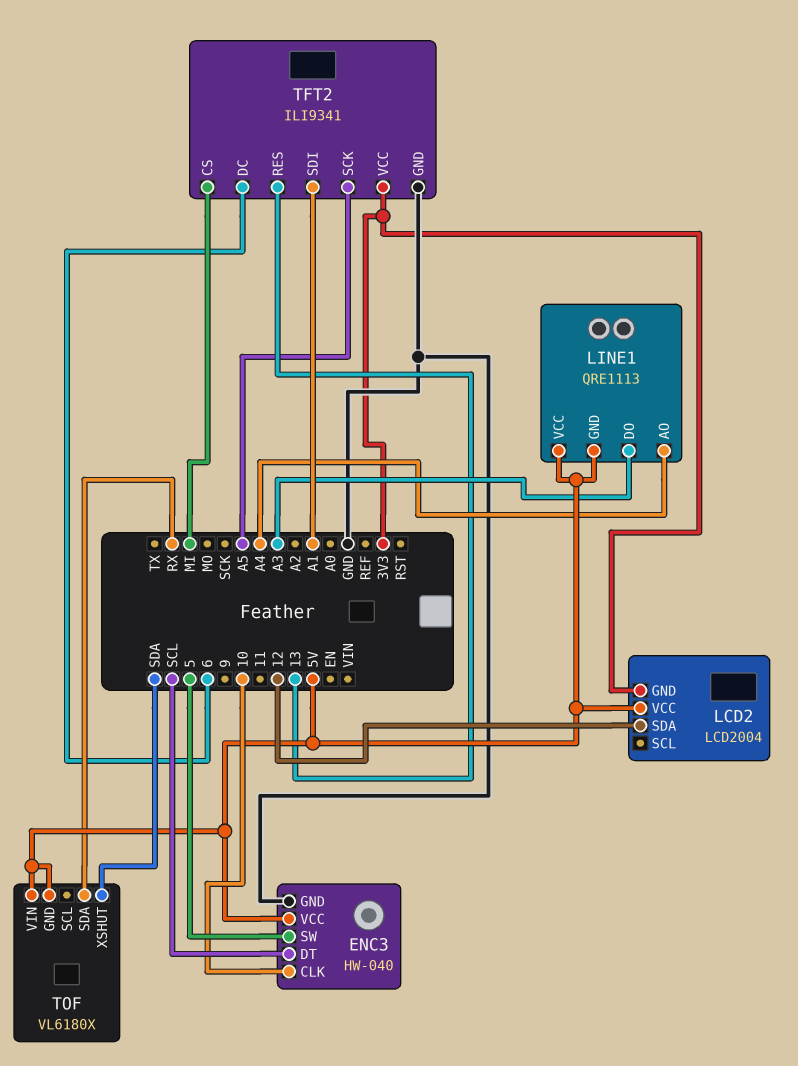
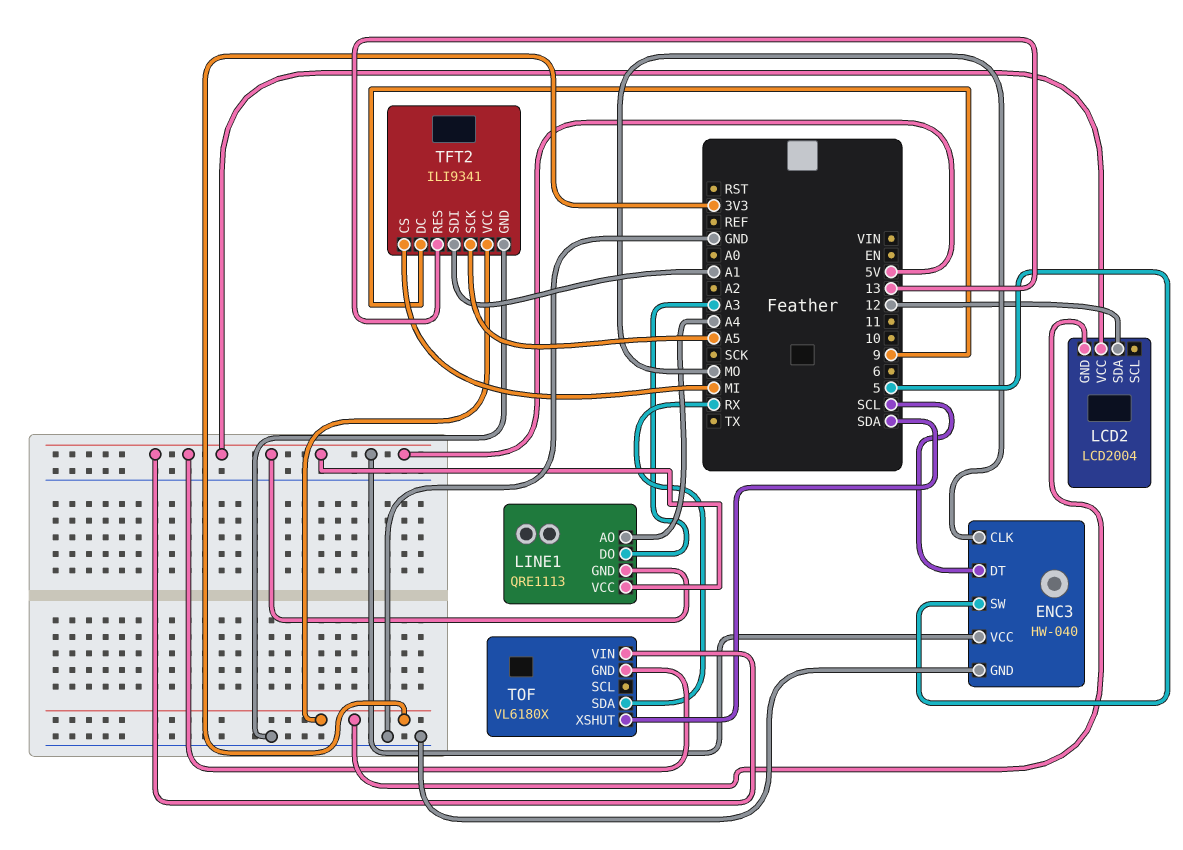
ENC3 pin CLK: 10 -> MO
TFT2 pin DC: 6 -> 9

